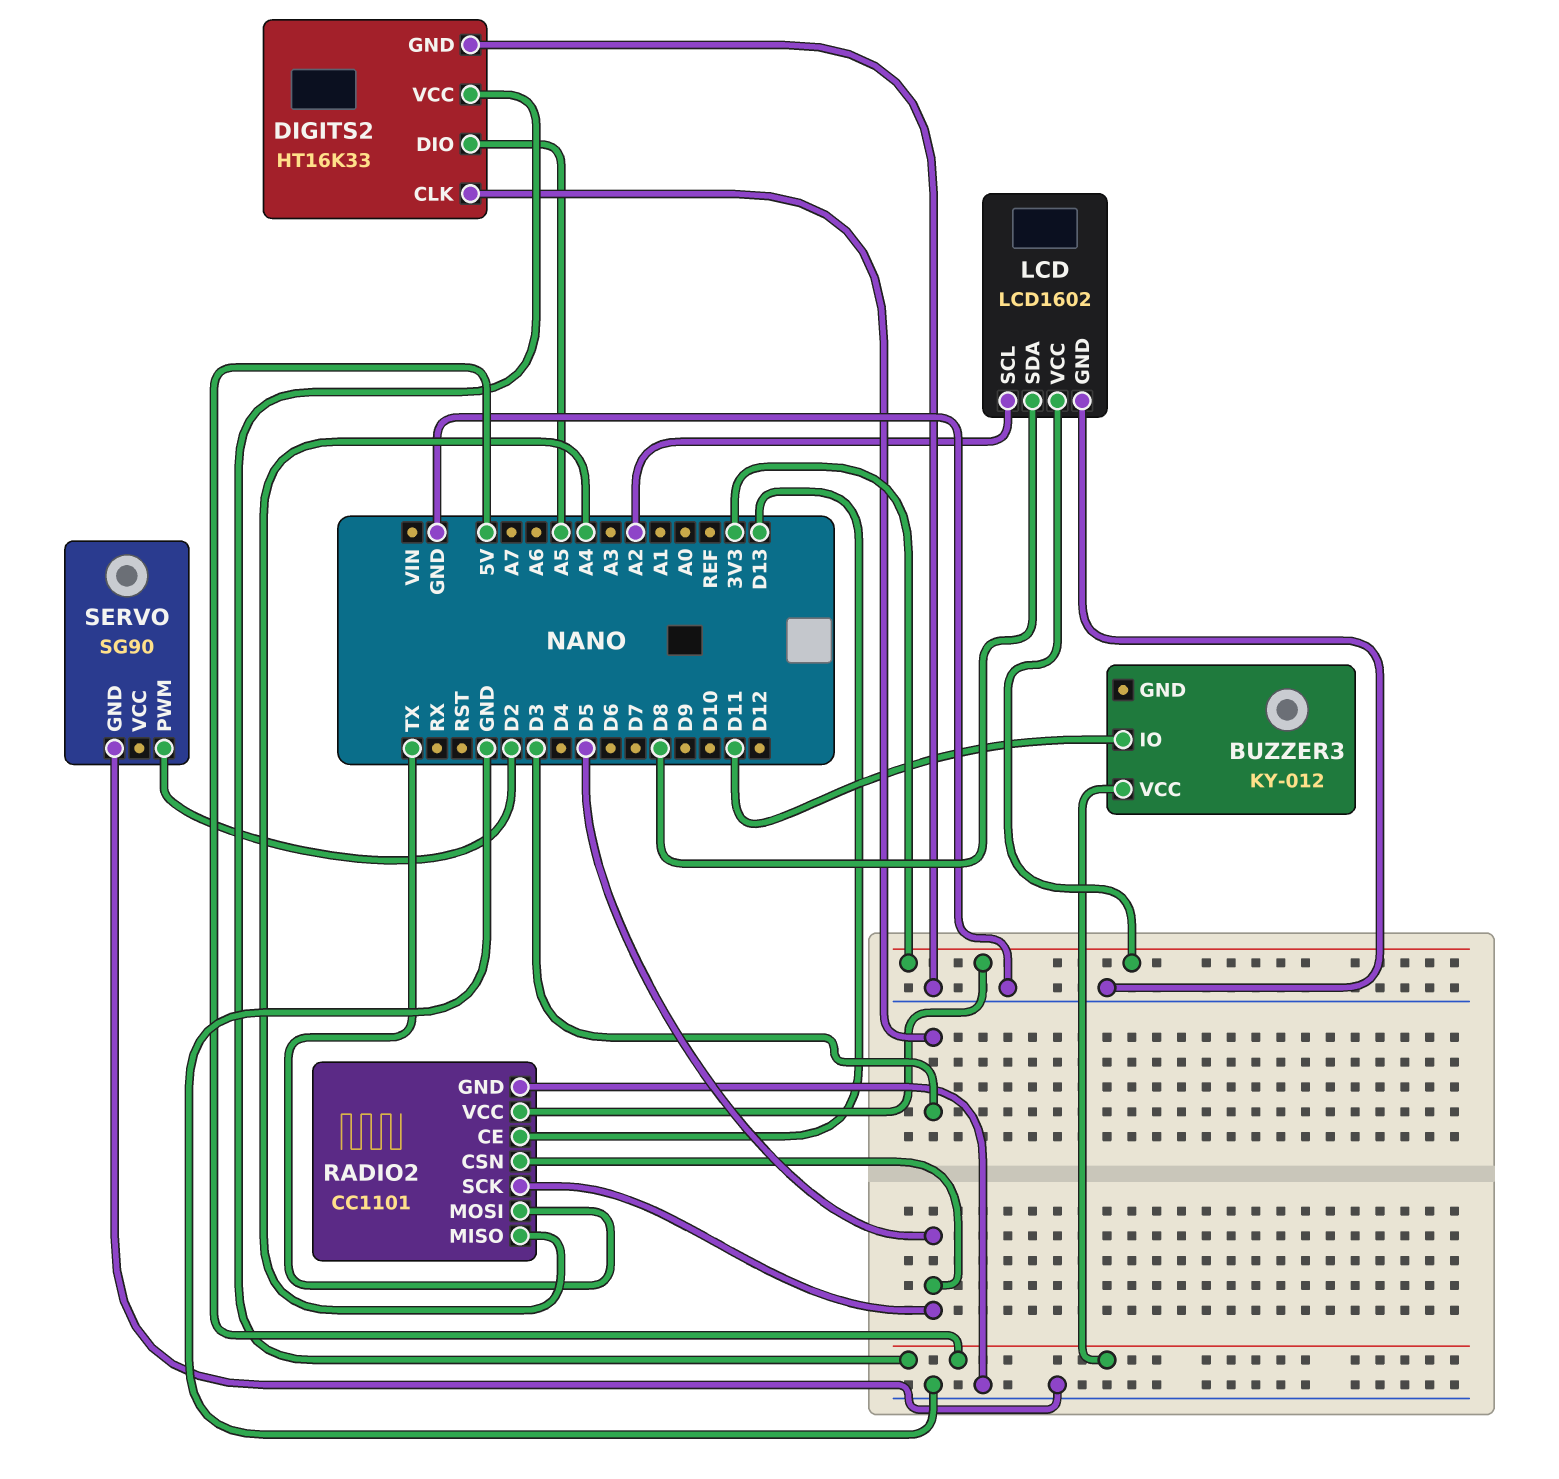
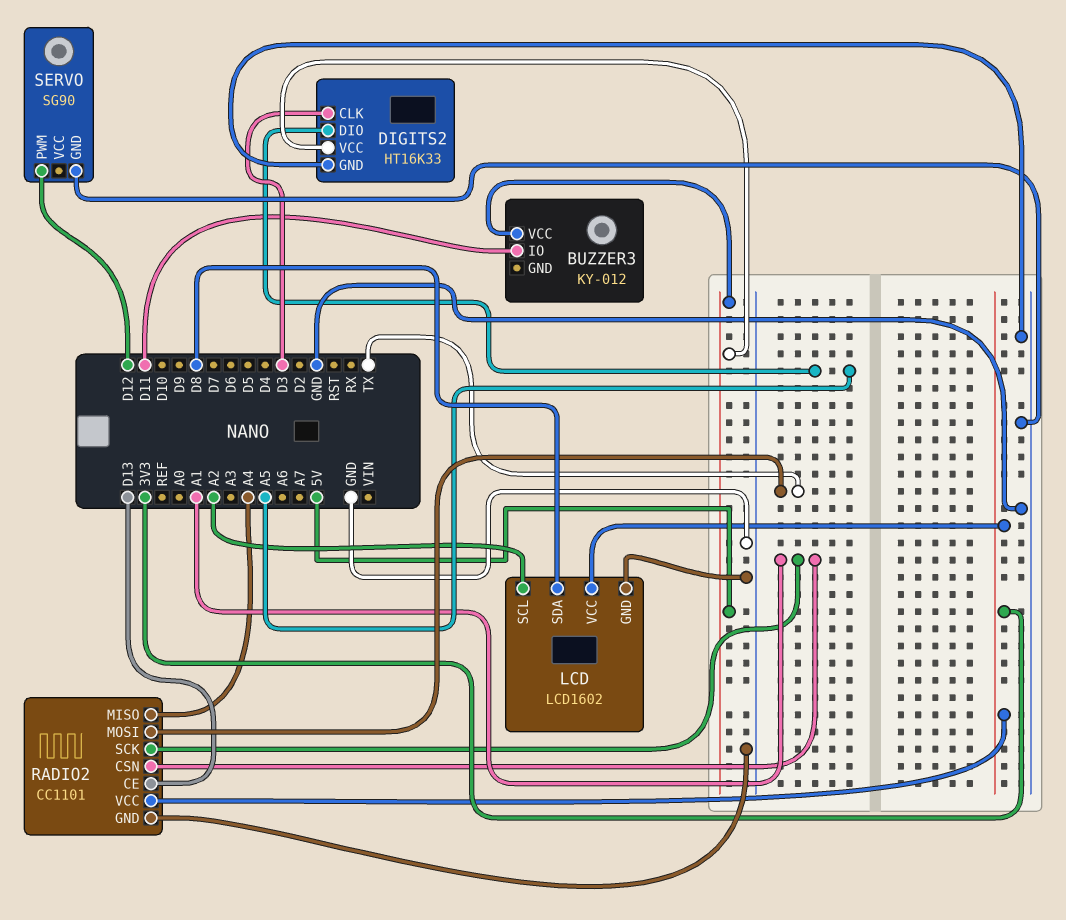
RADIO2 pin CSN: D5 -> A1
RADIO2 pin SCK: D5 -> A1
SERVO pin PWM: D2 -> D12

